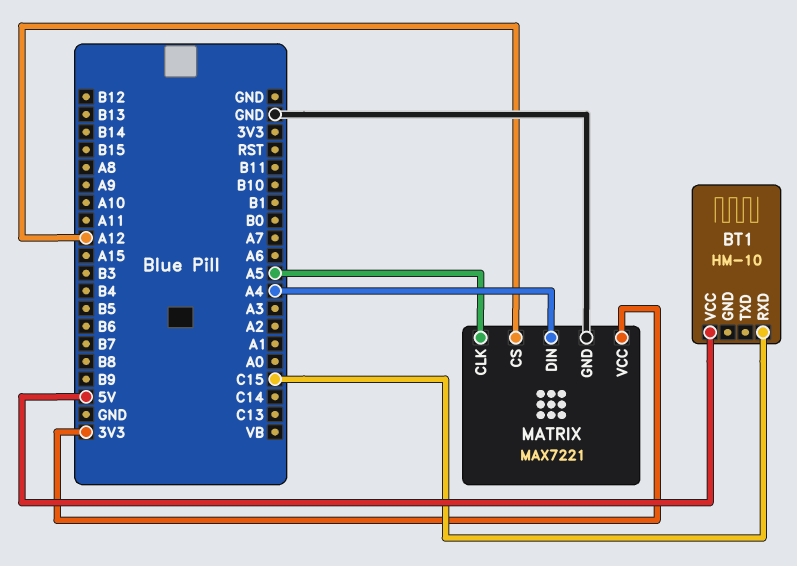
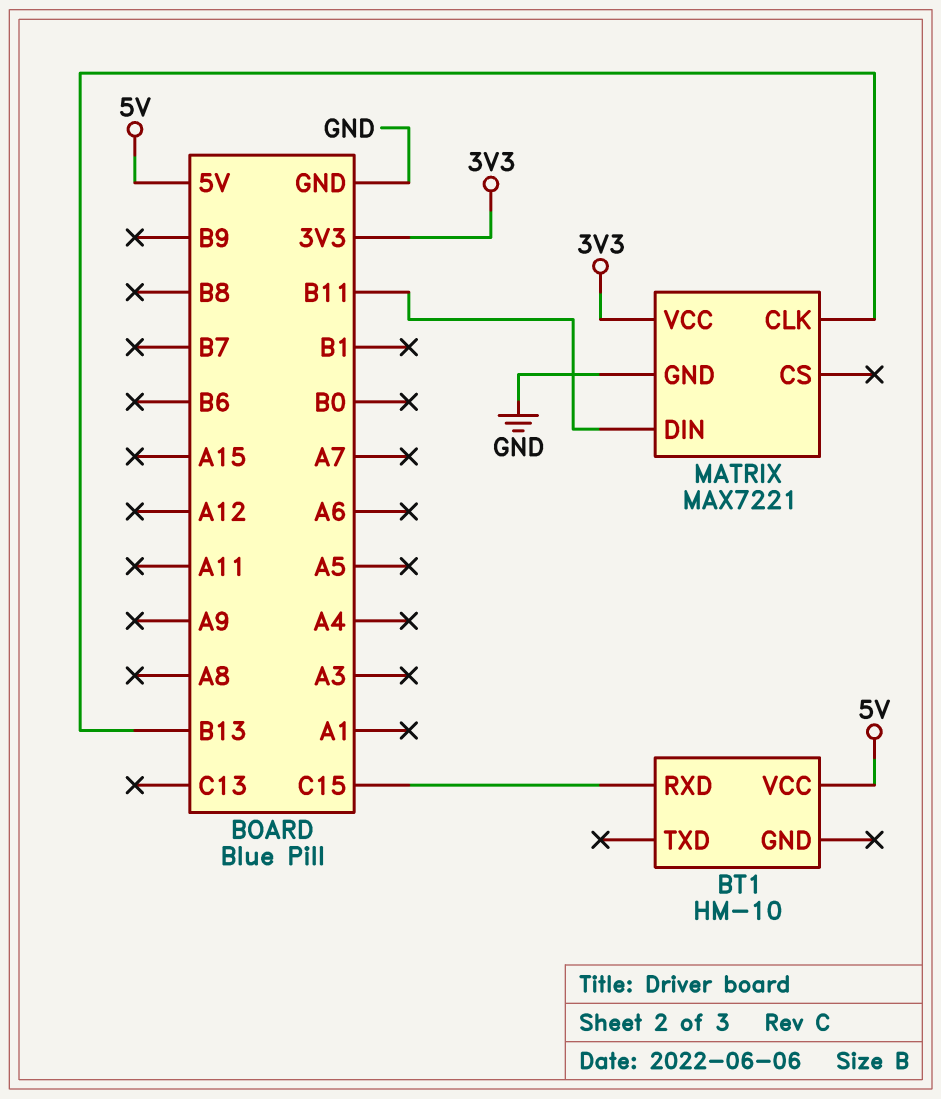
MATRIX pin CLK: A5 -> B13
MATRIX pin CS: A12 -> none
MATRIX pin DIN: A4 -> B11

